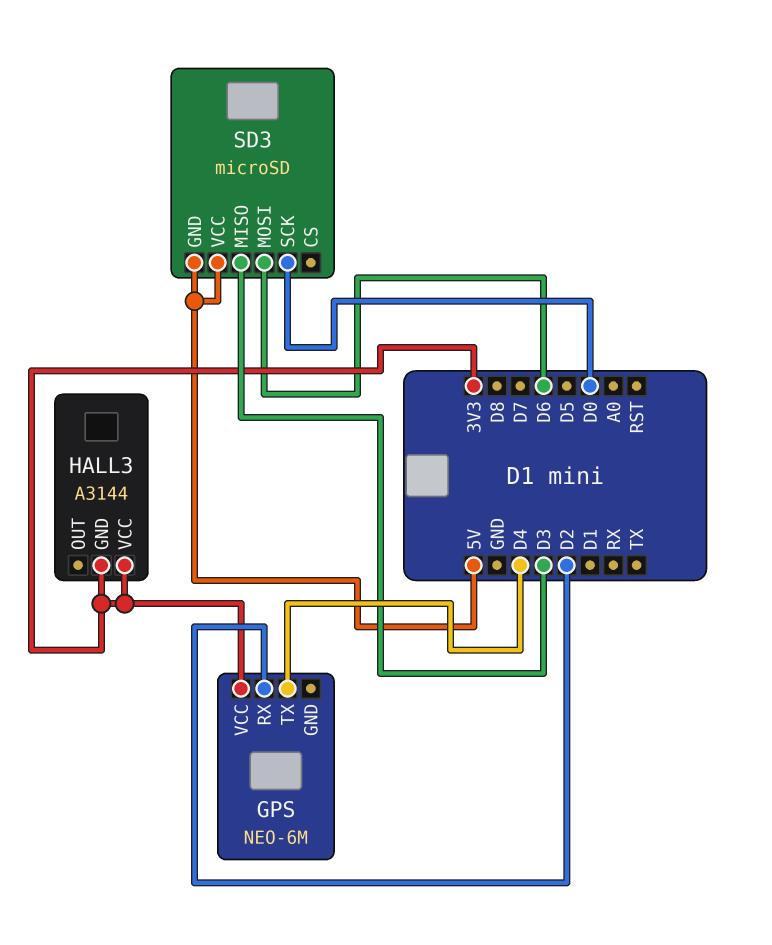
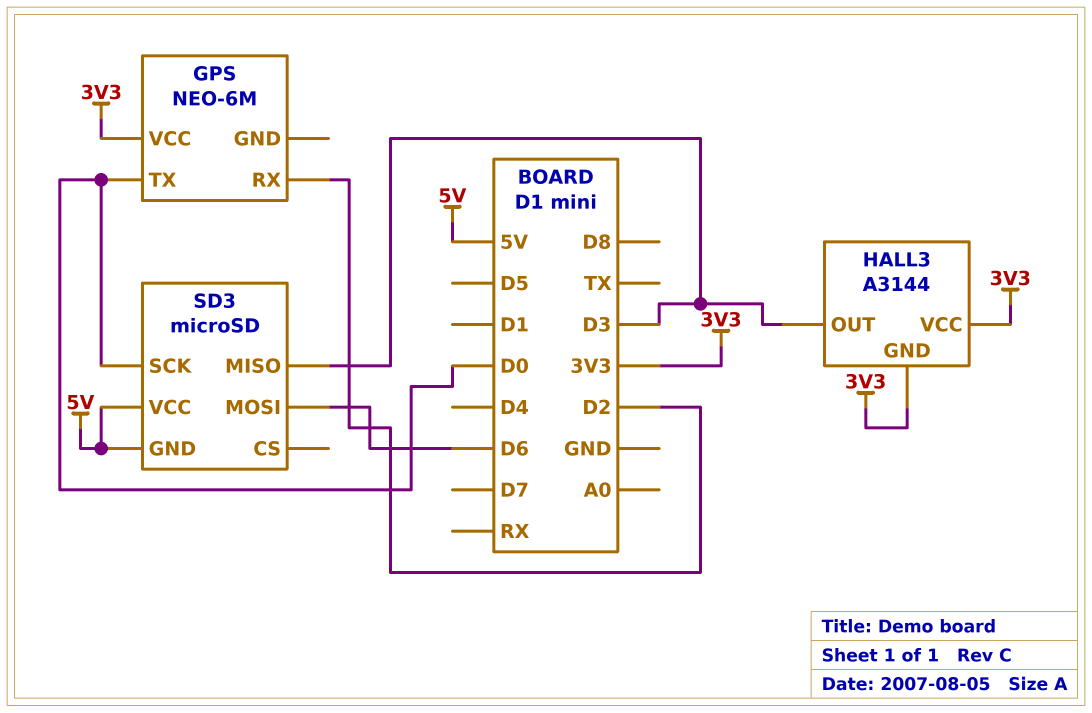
GPS pin TX: D4 -> D0
HALL3 pin OUT: none -> D3

